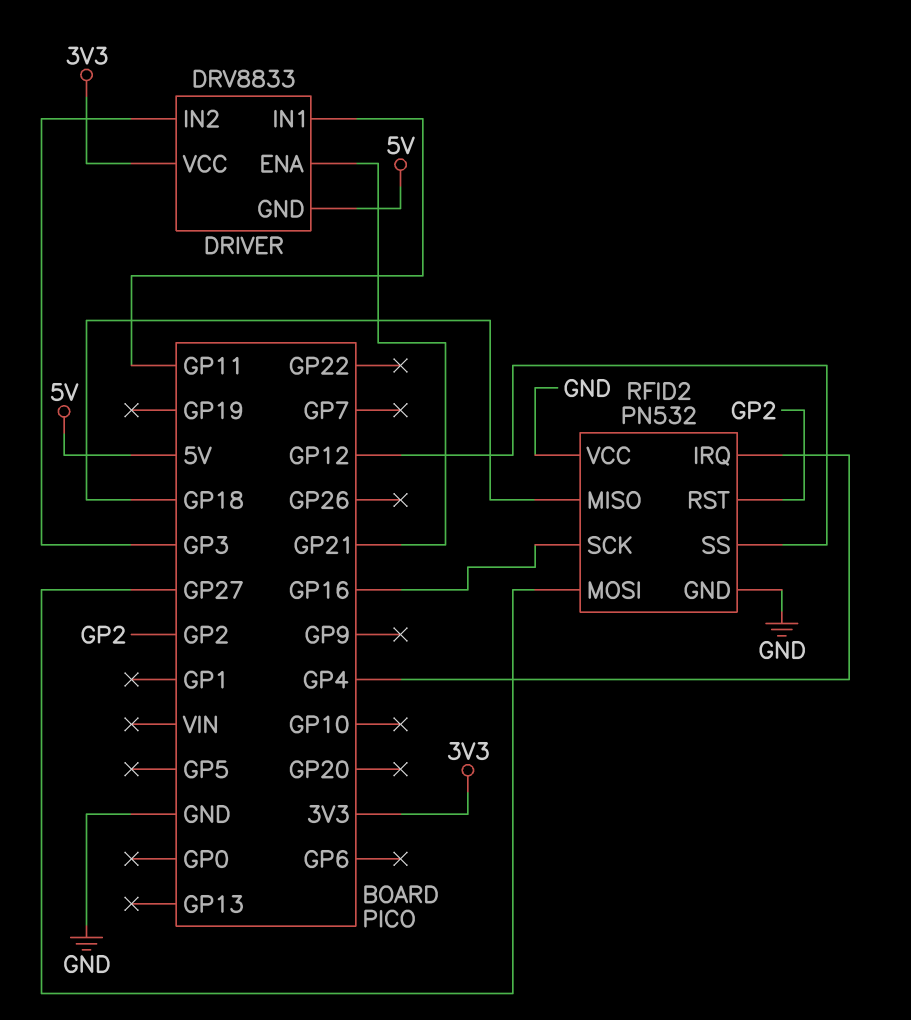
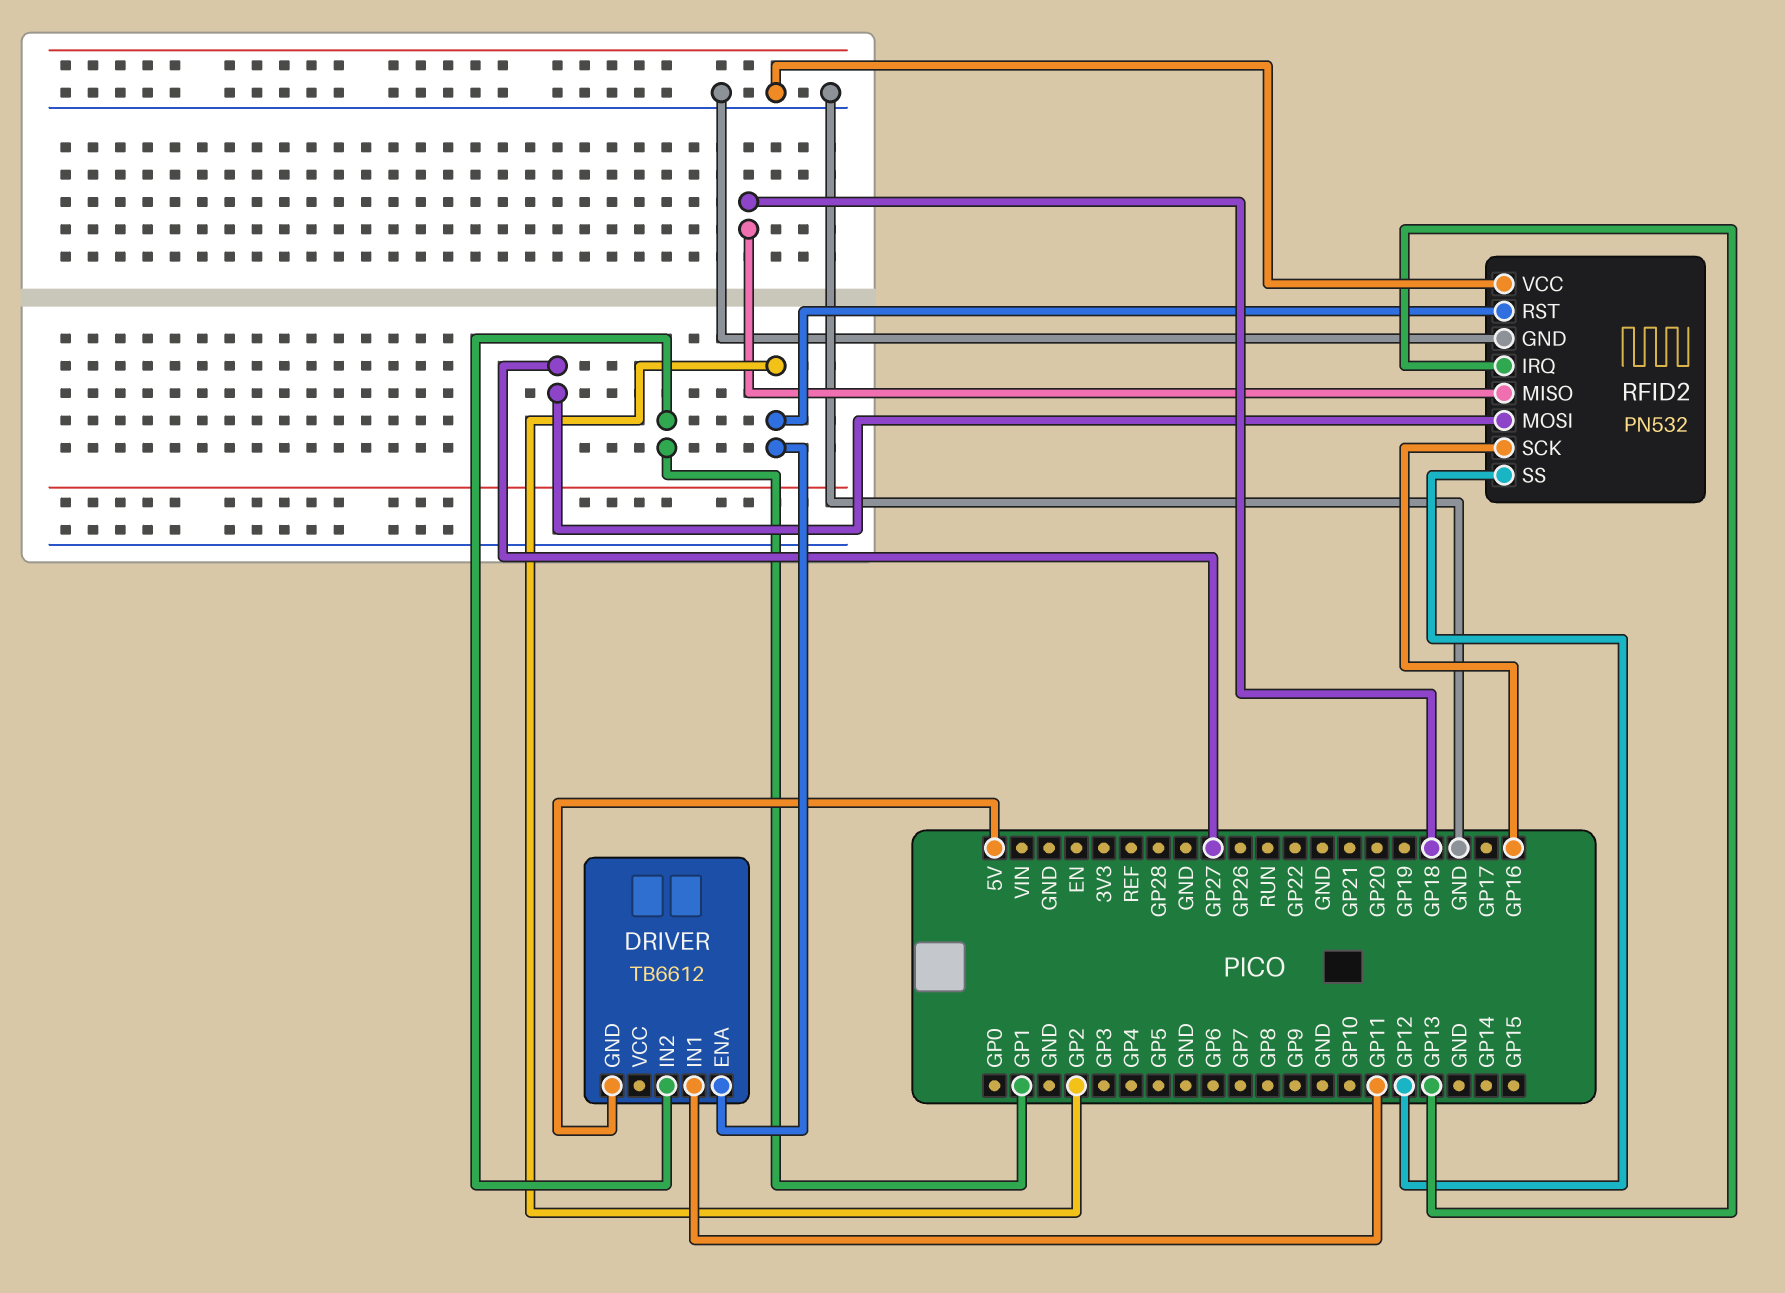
DRIVER: DRV8833 -> TB6612
DRIVER pin ENA: GP21 -> GP2
DRIVER pin IN2: GP3 -> GP1
DRIVER pin VCC: 3V3 -> none
RFID2 pin IRQ: GP4 -> GP13

